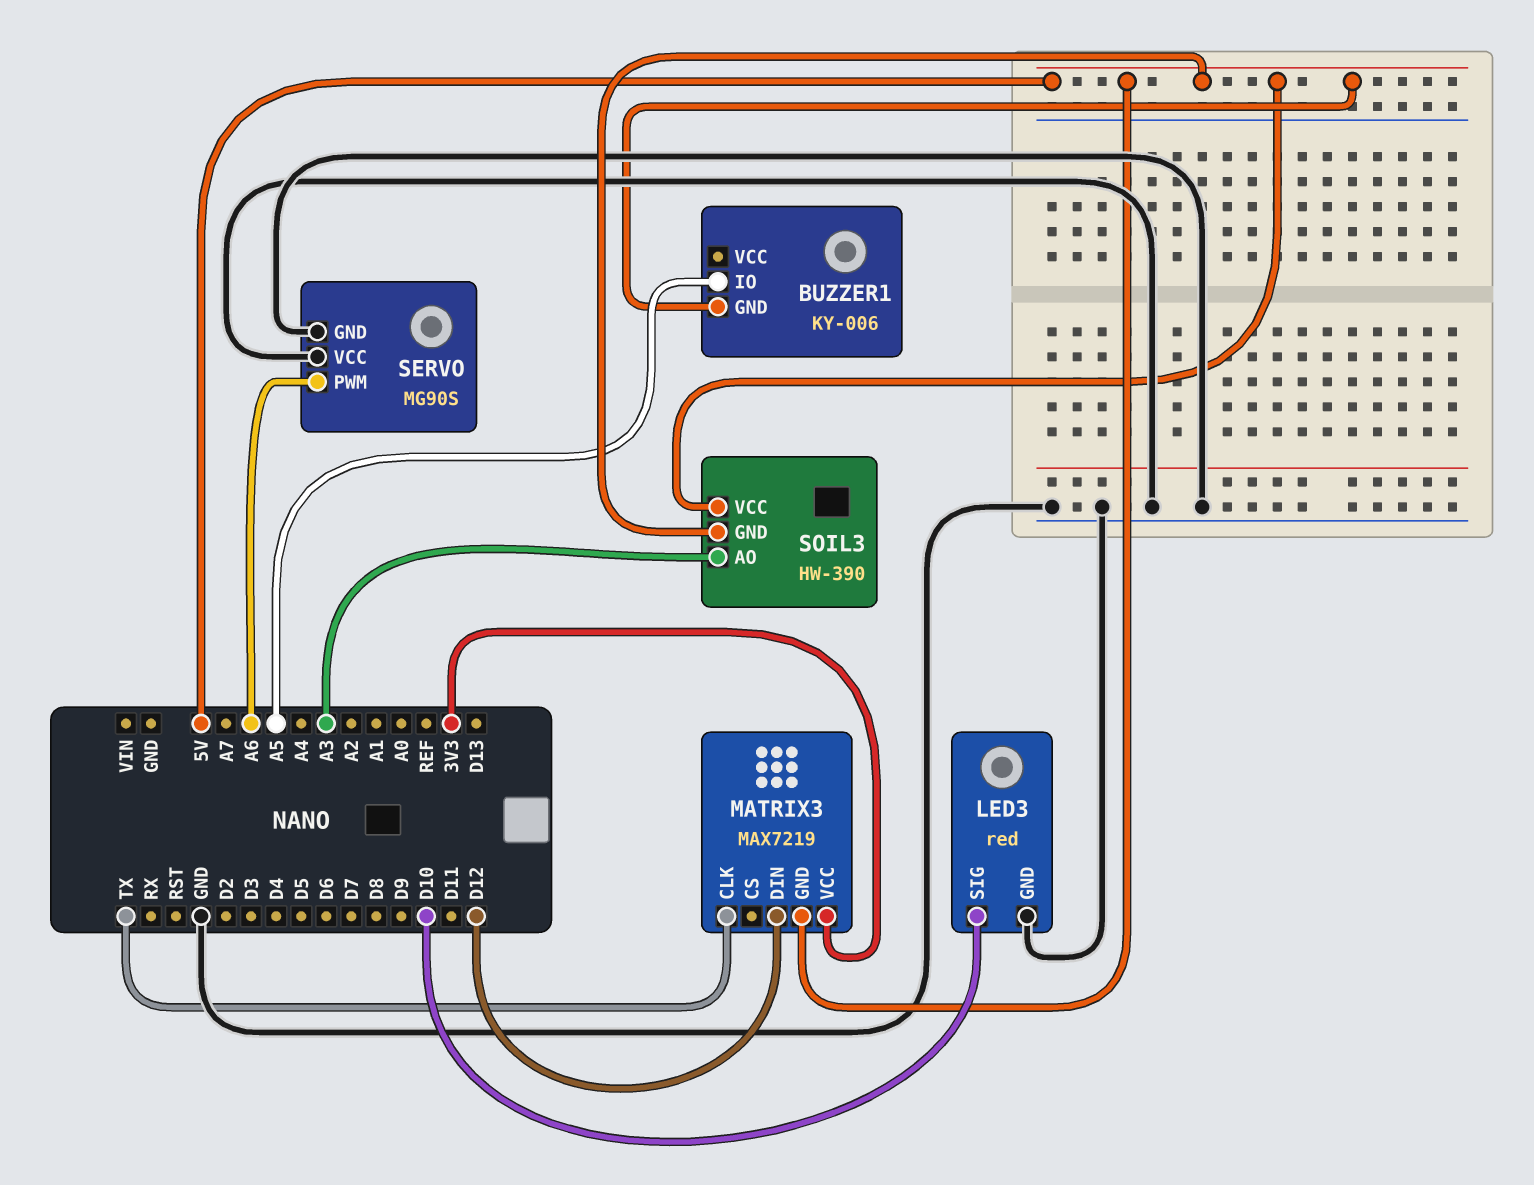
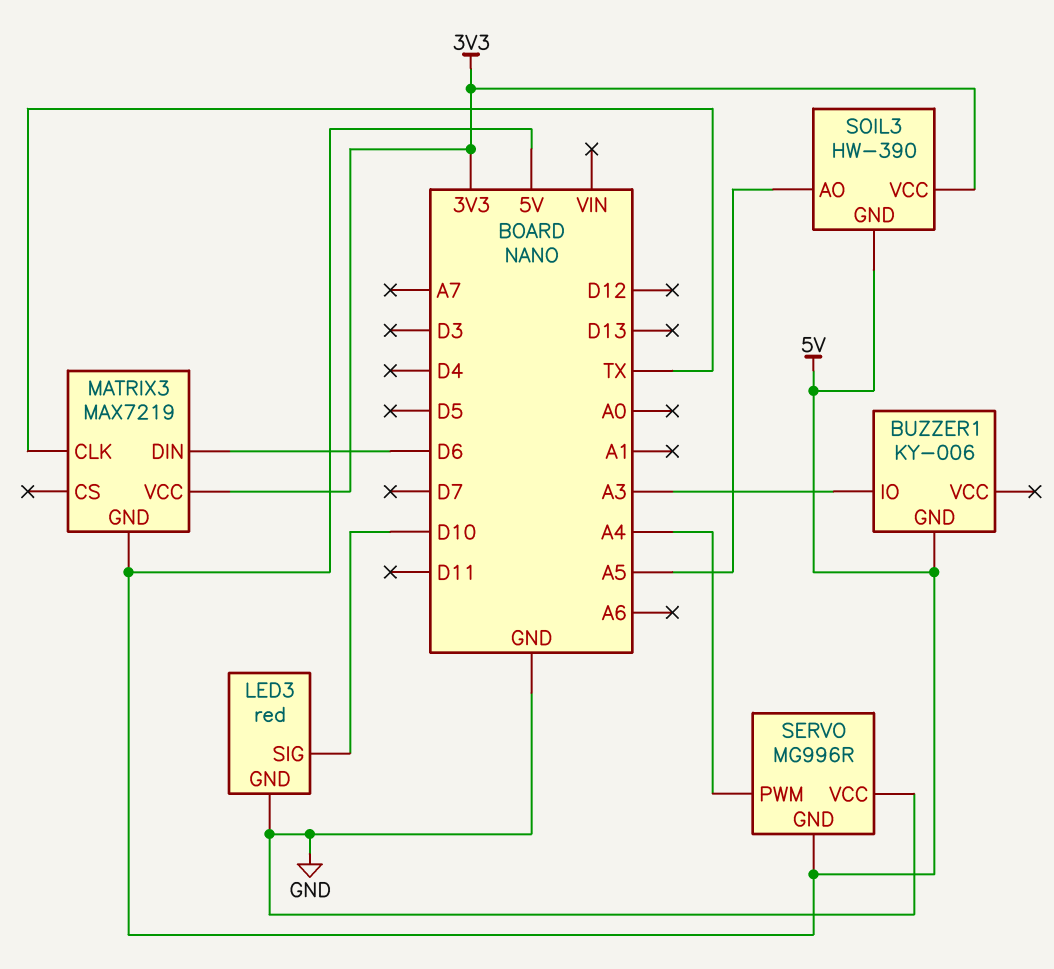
BUZZER1 pin IO: A5 -> A3
MATRIX3 pin DIN: D12 -> D6
SERVO: MG90S -> MG996R
SERVO pin GND: GND -> 5V
SERVO pin PWM: A6 -> A4
SOIL3 pin AO: A3 -> A5
SOIL3 pin VCC: 5V -> 3V3

